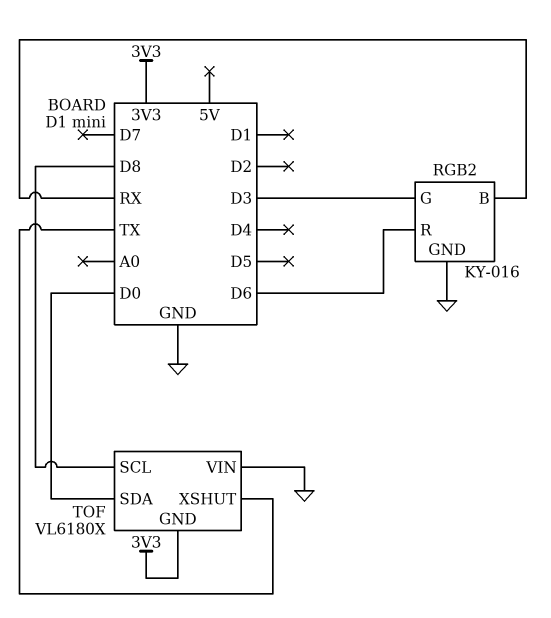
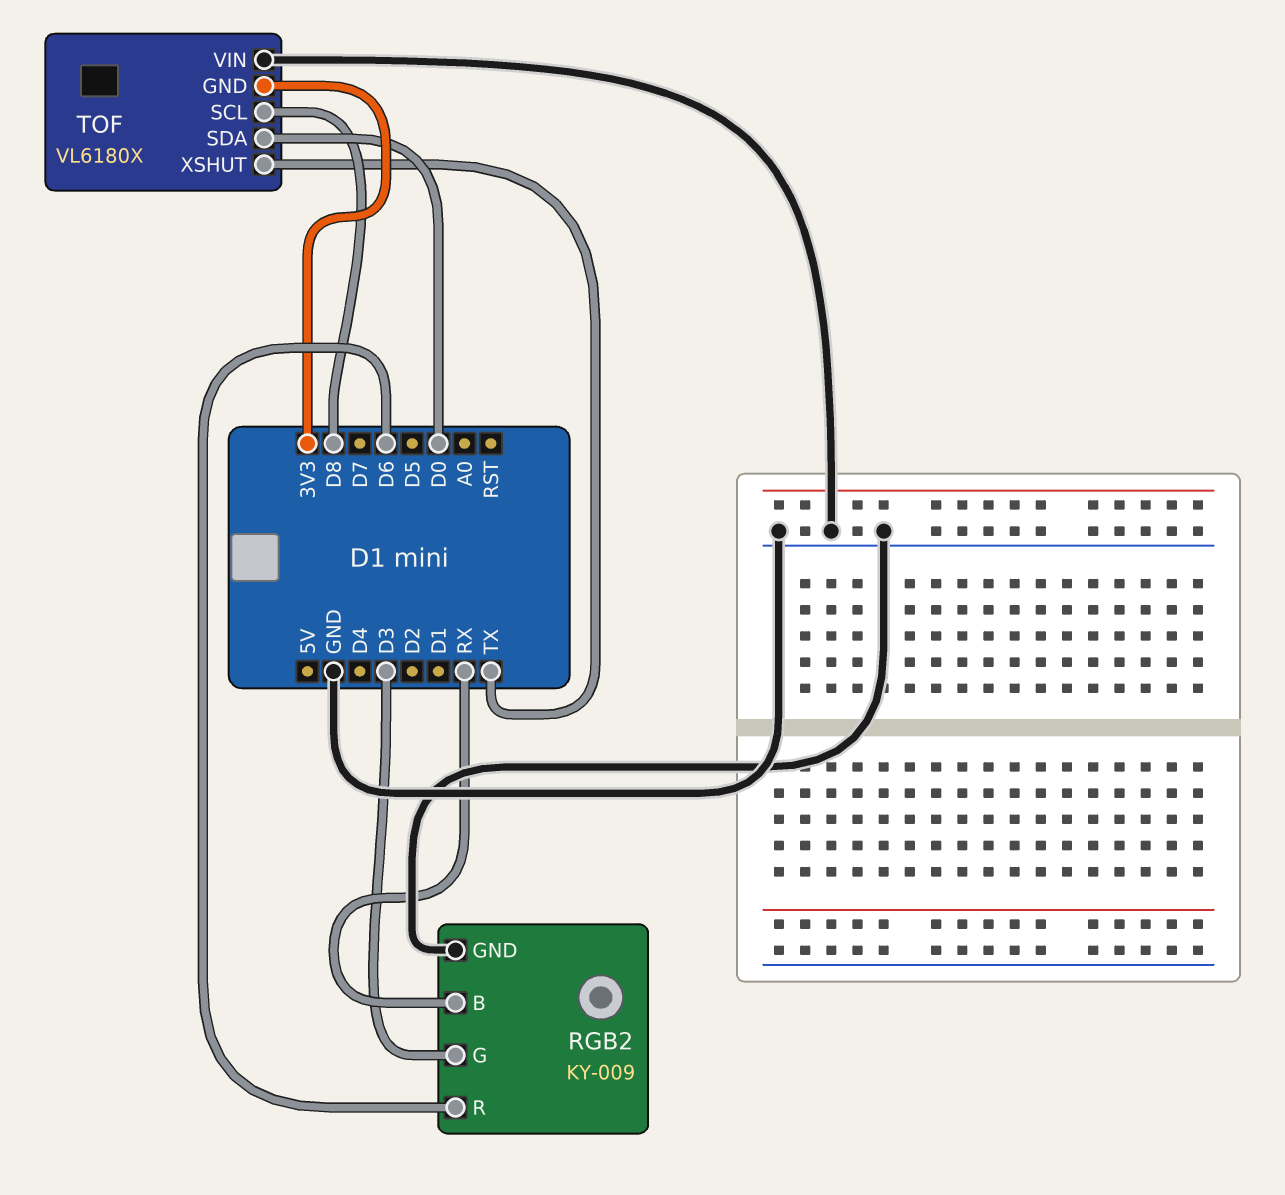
RGB2: KY-016 -> KY-009

